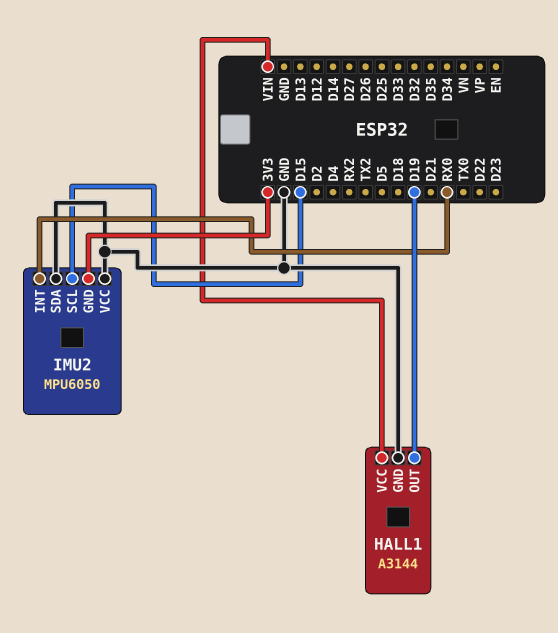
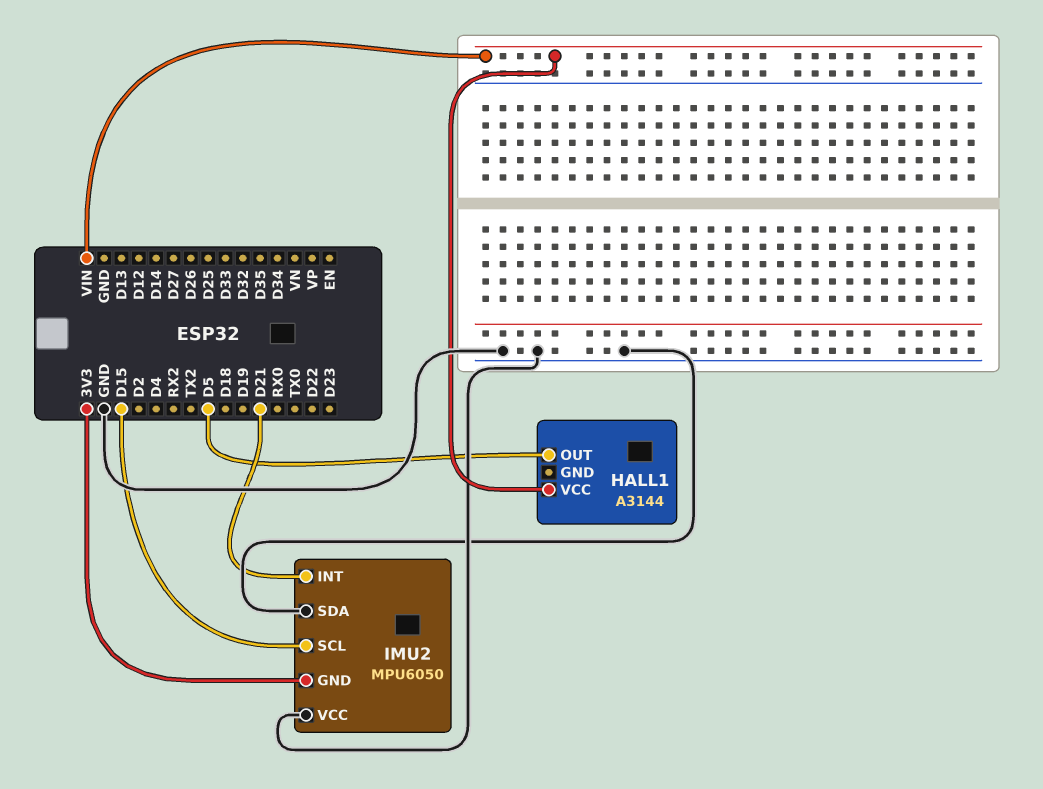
HALL1 pin GND: GND -> none
HALL1 pin OUT: D19 -> D5
IMU2 pin INT: RX0 -> D21

